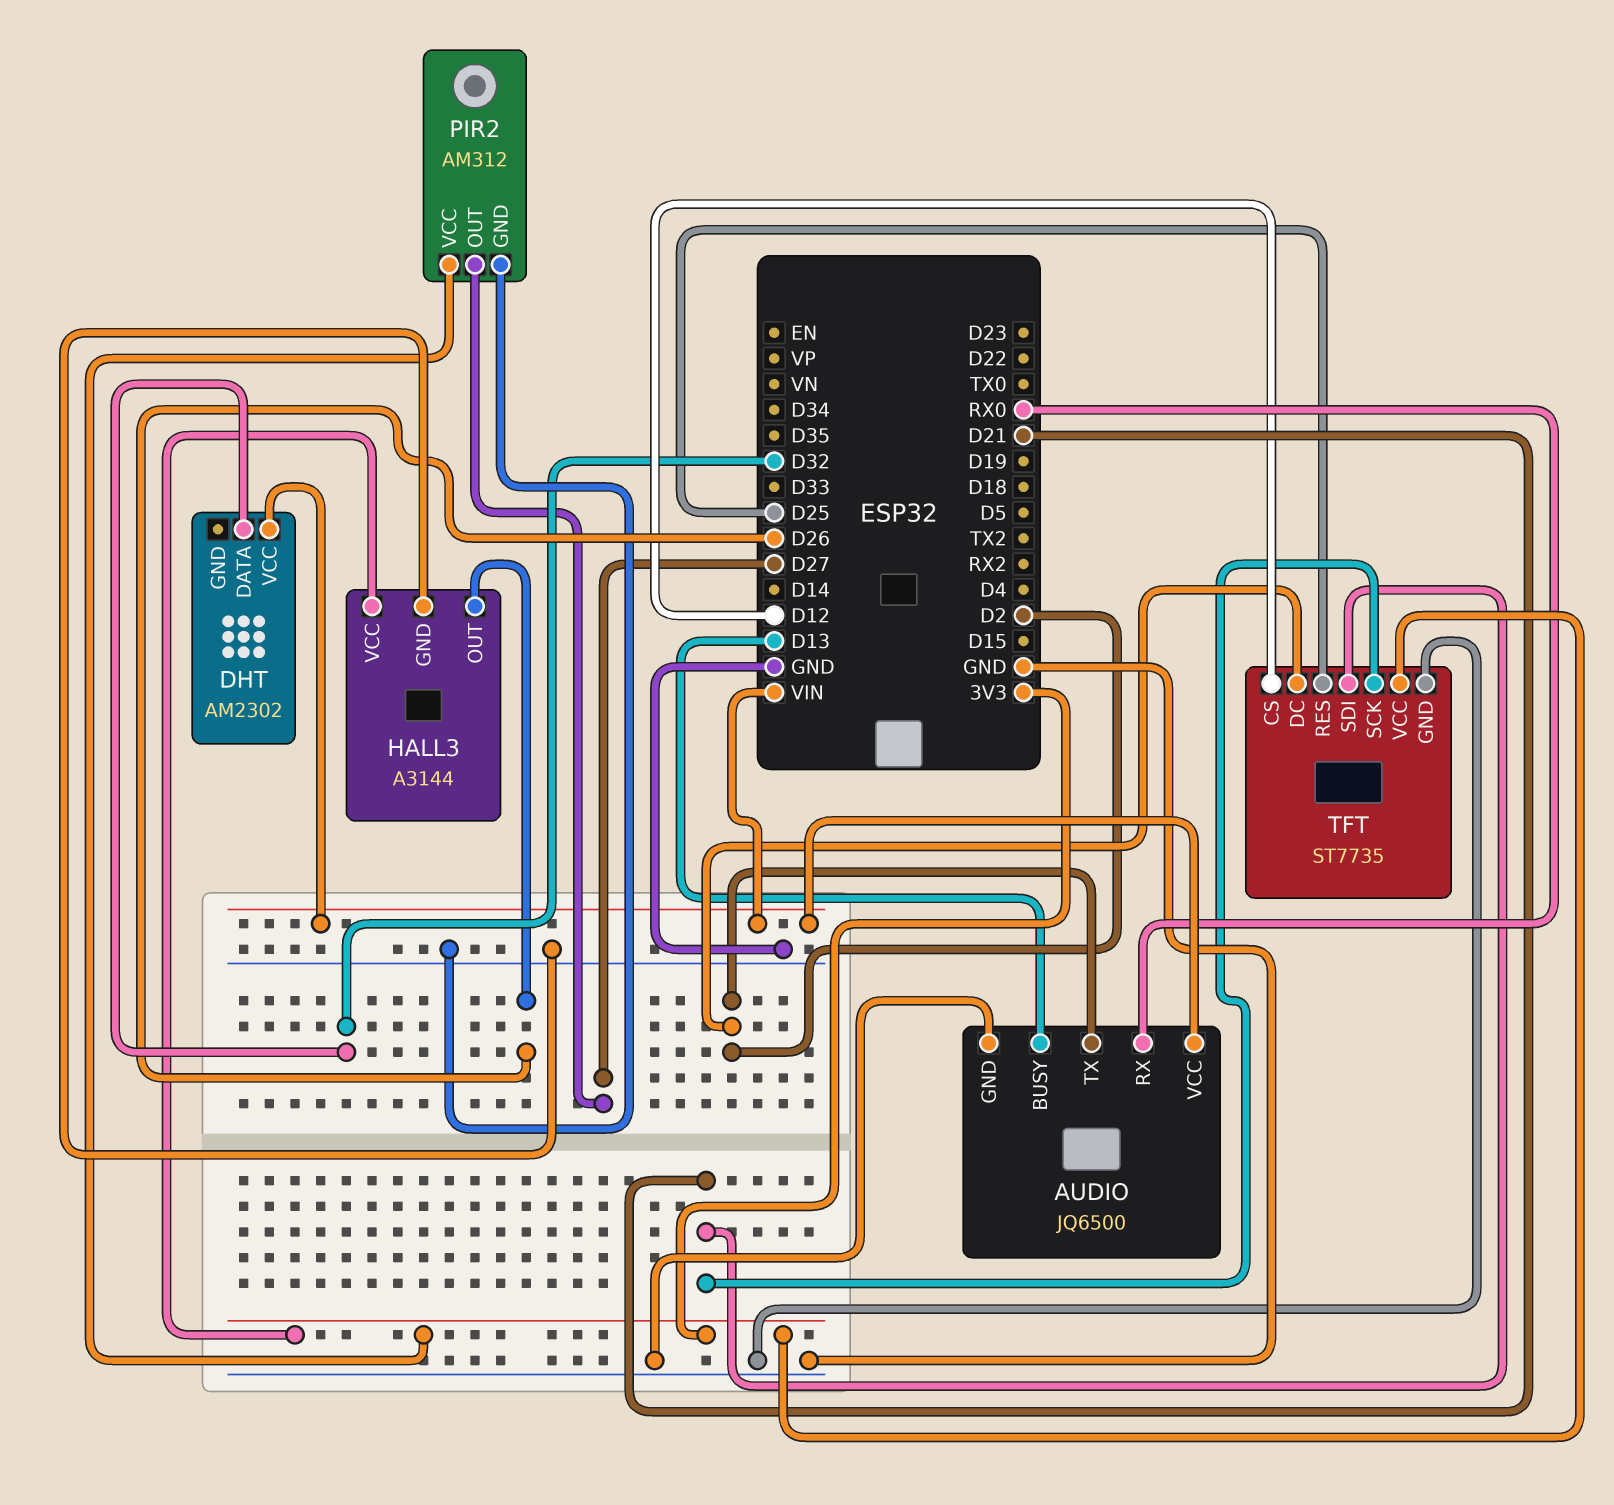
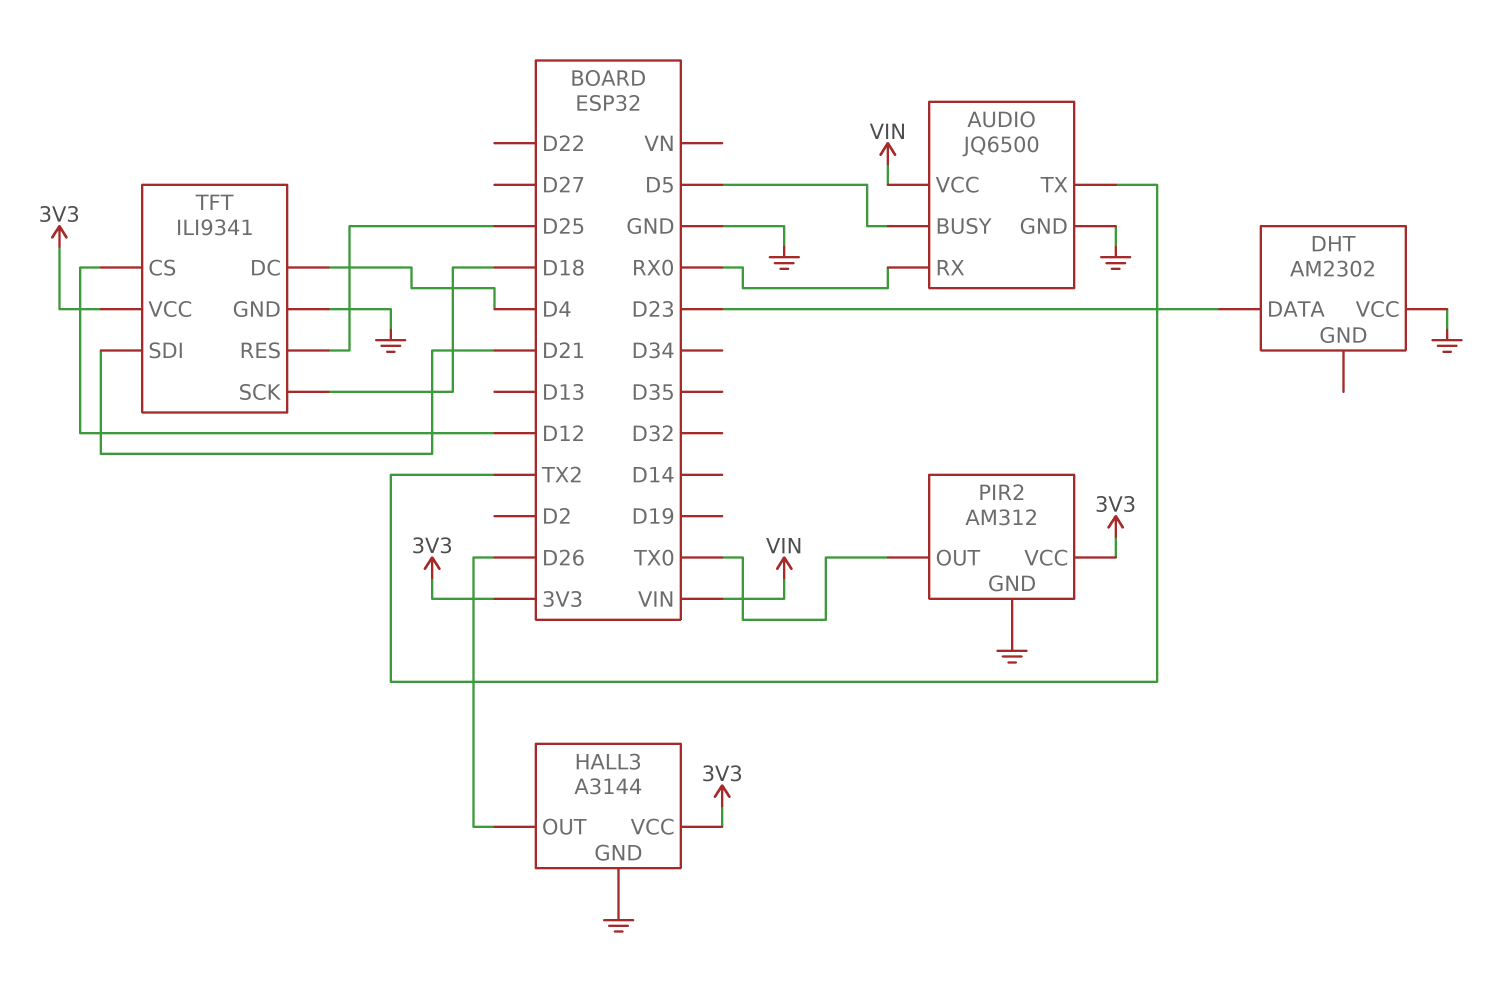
AUDIO pin BUSY: D13 -> D5
AUDIO pin TX: D2 -> TX2
DHT pin DATA: D32 -> D23
DHT pin VCC: VIN -> GND
PIR2 pin OUT: D27 -> TX0
TFT: ST7735 -> ILI9341
TFT pin DC: D2 -> D4
TFT pin SCK: D21 -> D18

